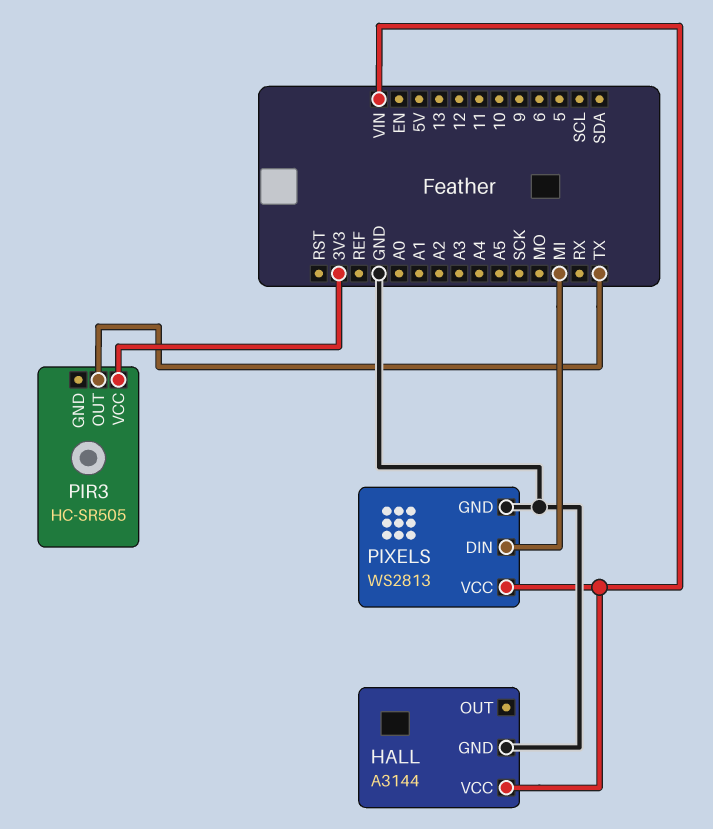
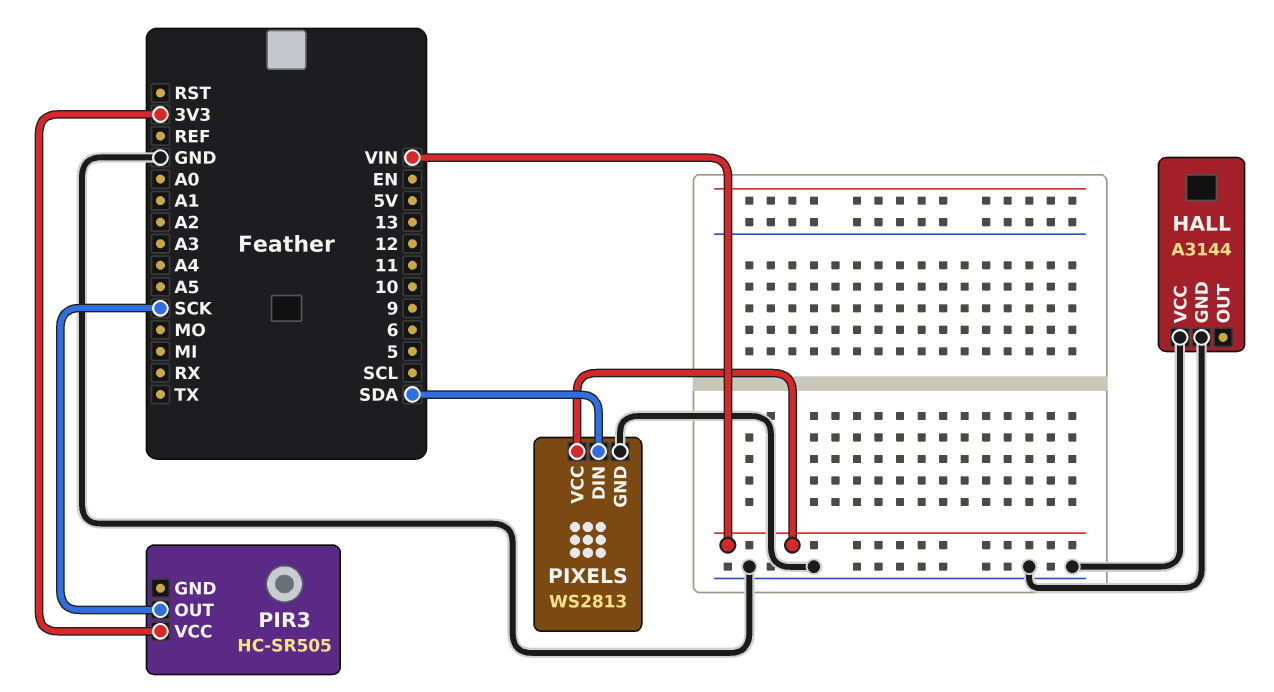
HALL pin VCC: VIN -> GND
PIR3 pin OUT: TX -> SCK
PIXELS pin DIN: MI -> SDA

